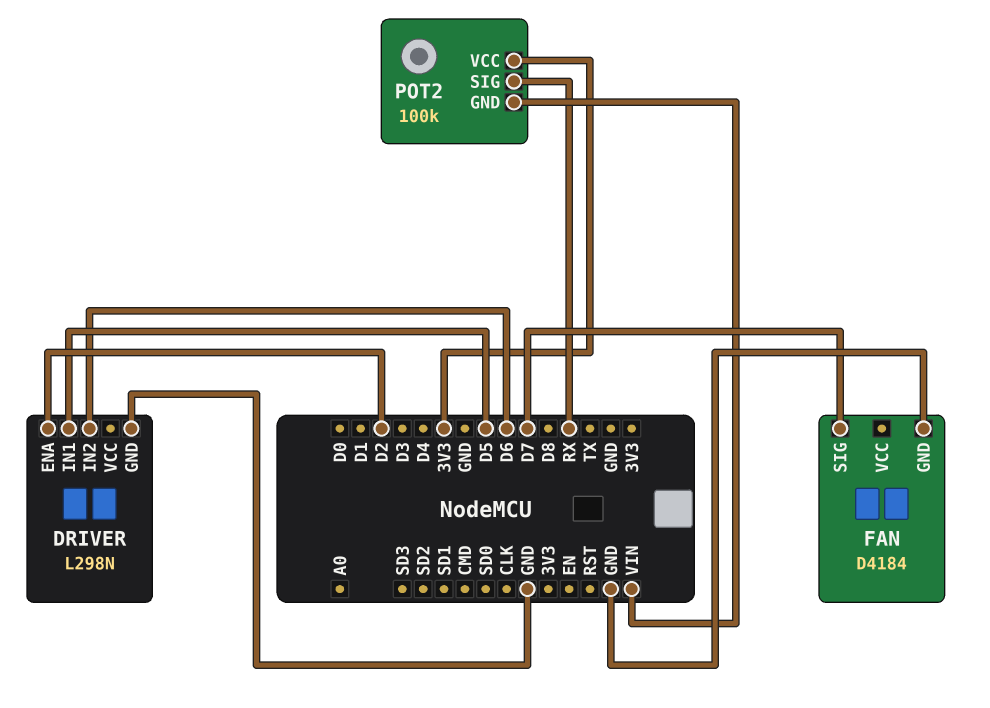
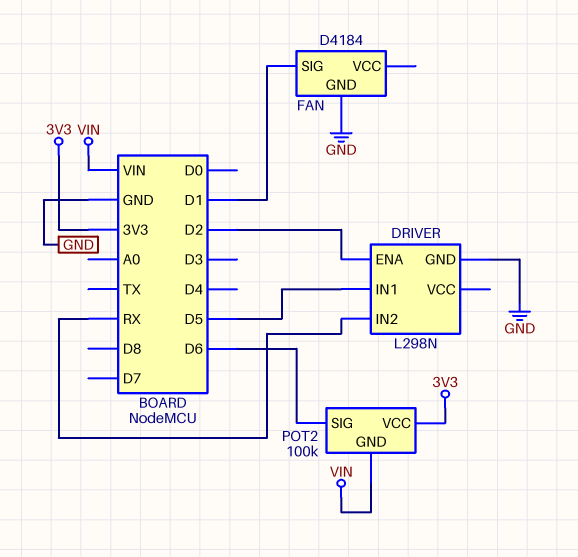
DRIVER pin IN2: D6 -> RX
FAN pin SIG: D7 -> D1
POT2 pin SIG: RX -> D6

